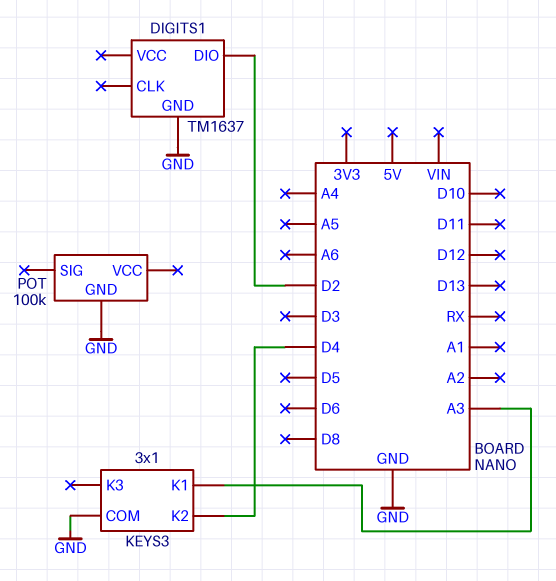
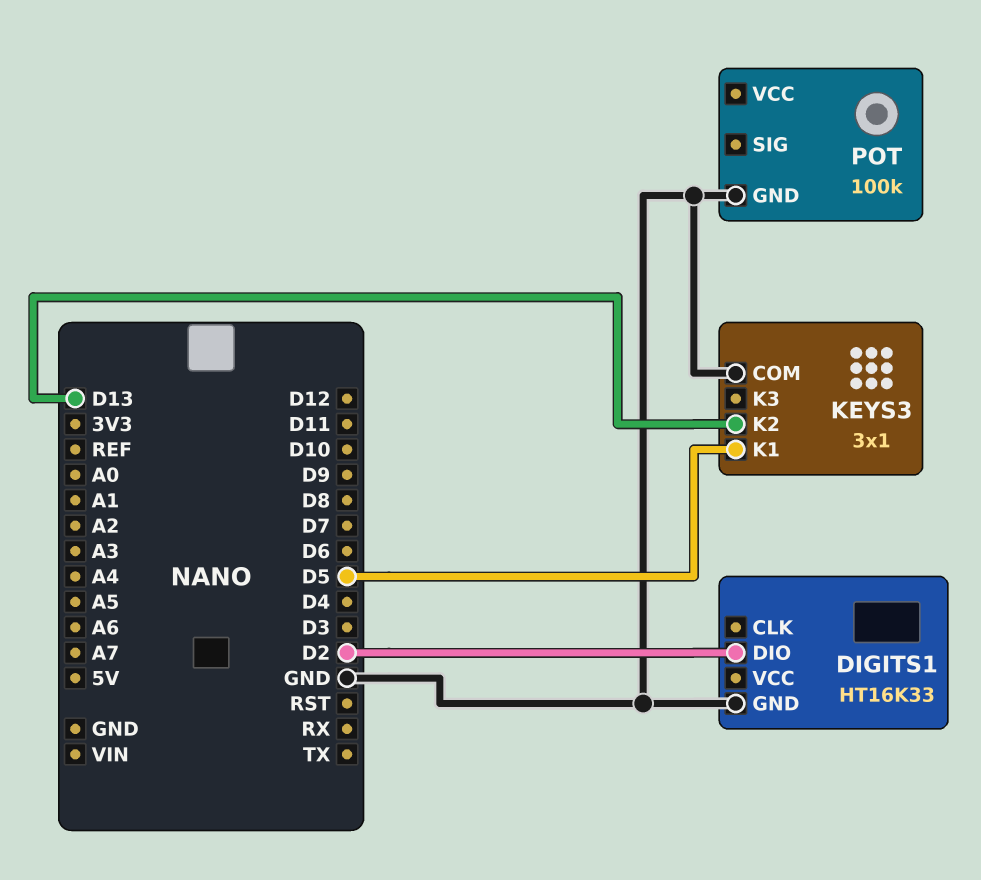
DIGITS1: TM1637 -> HT16K33
KEYS3 pin K1: A3 -> D5
KEYS3 pin K2: D4 -> D13

